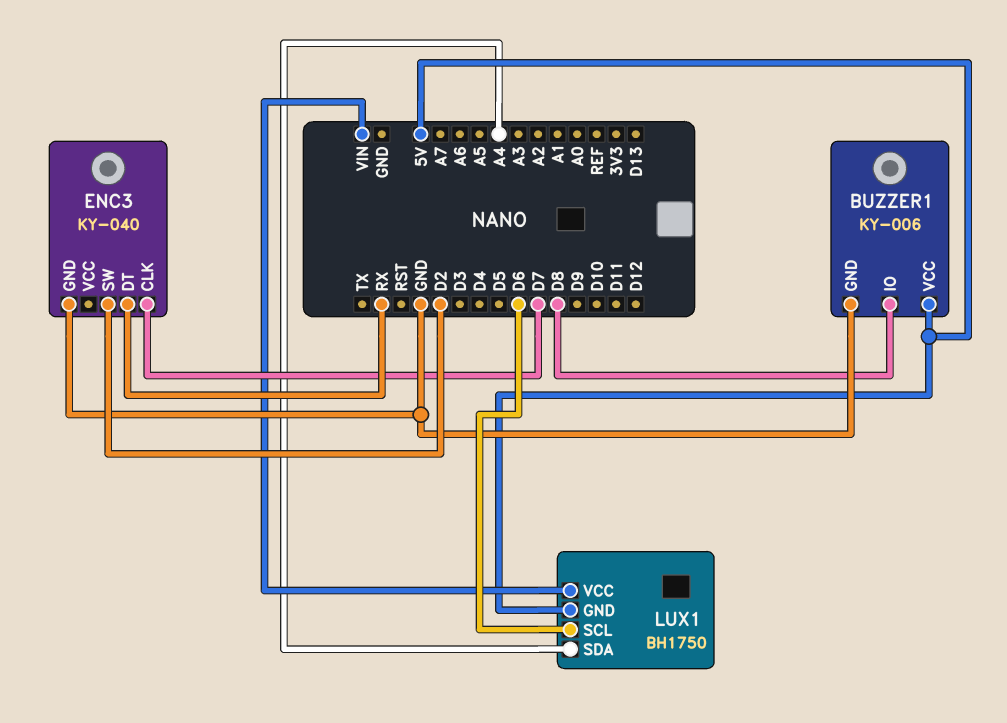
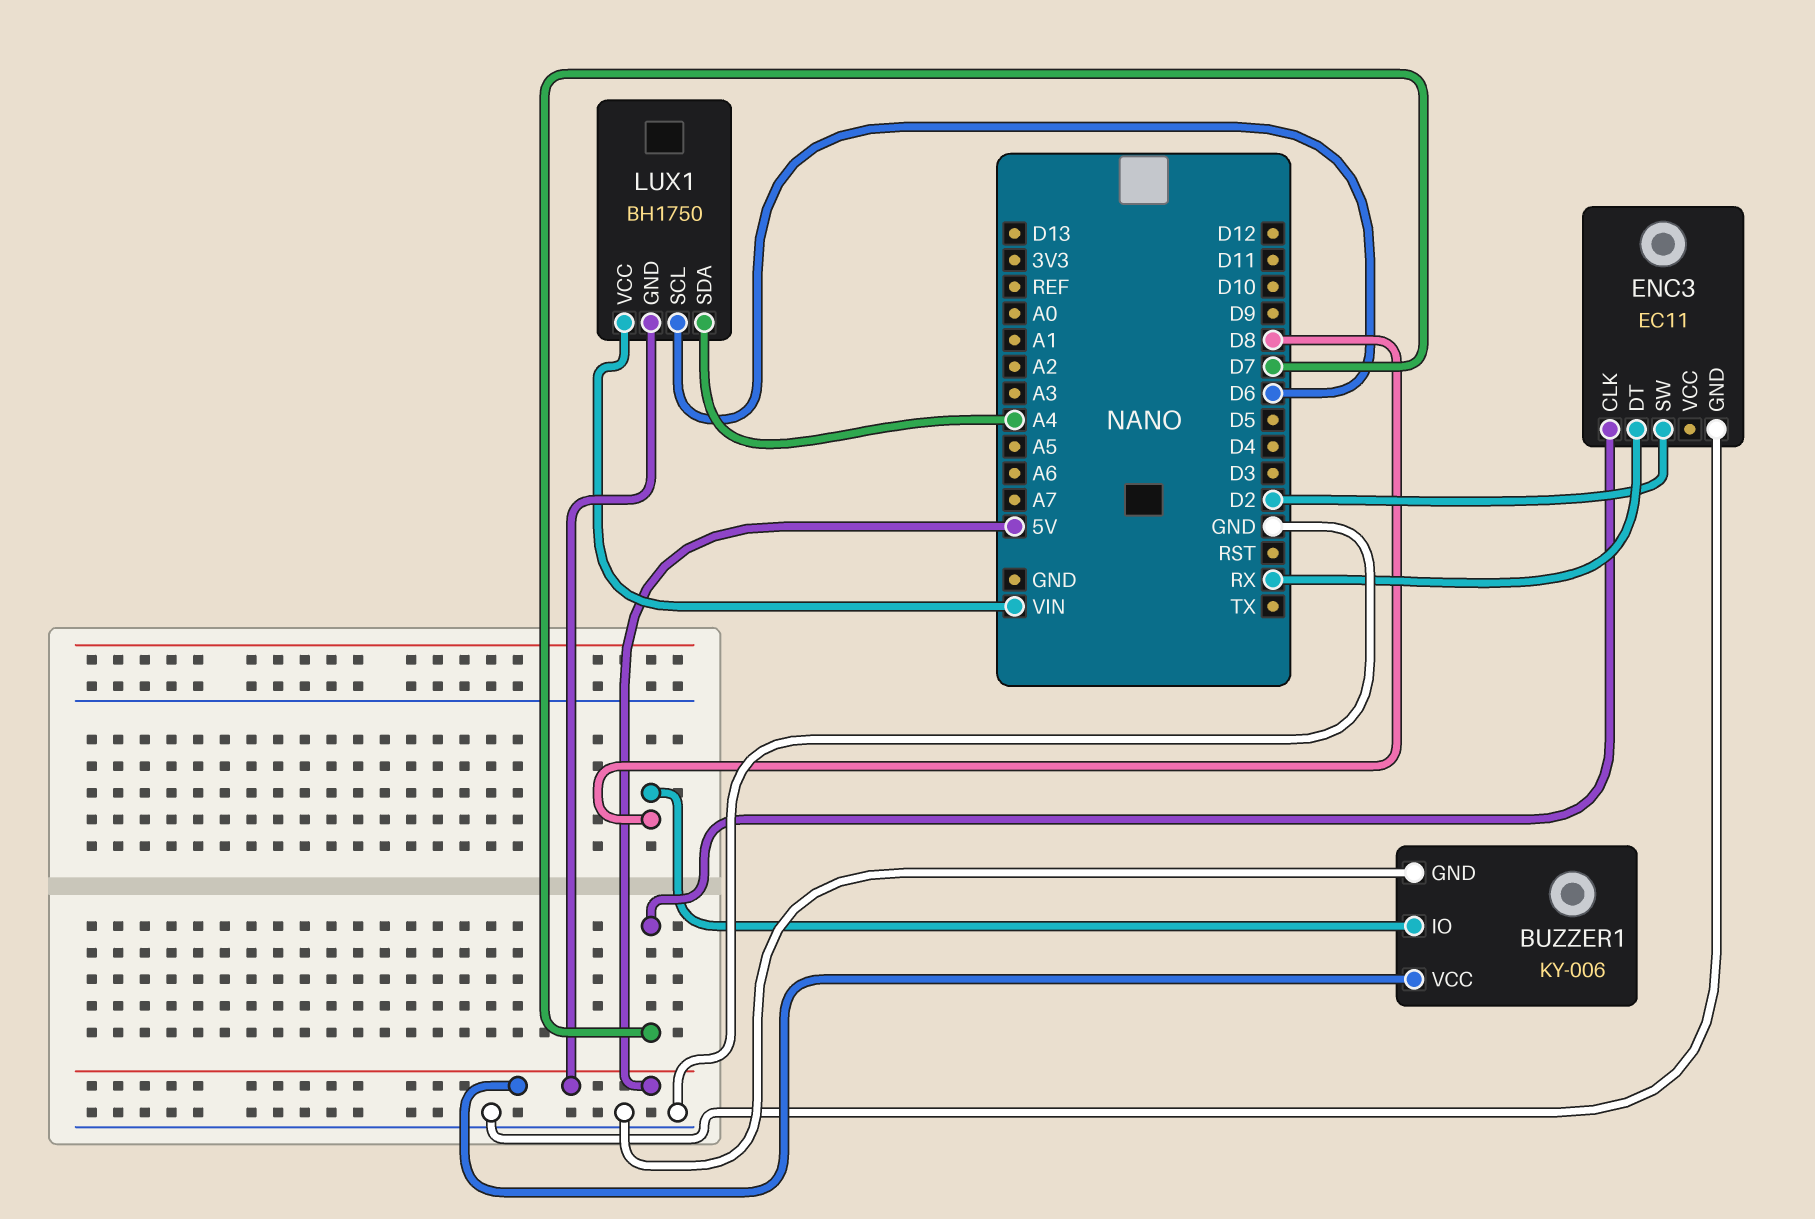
ENC3: KY-040 -> EC11

